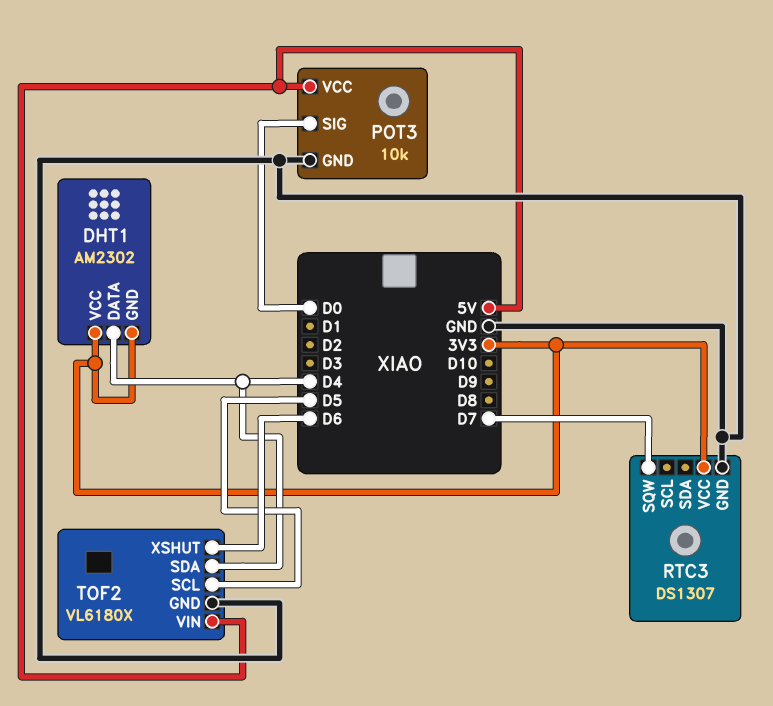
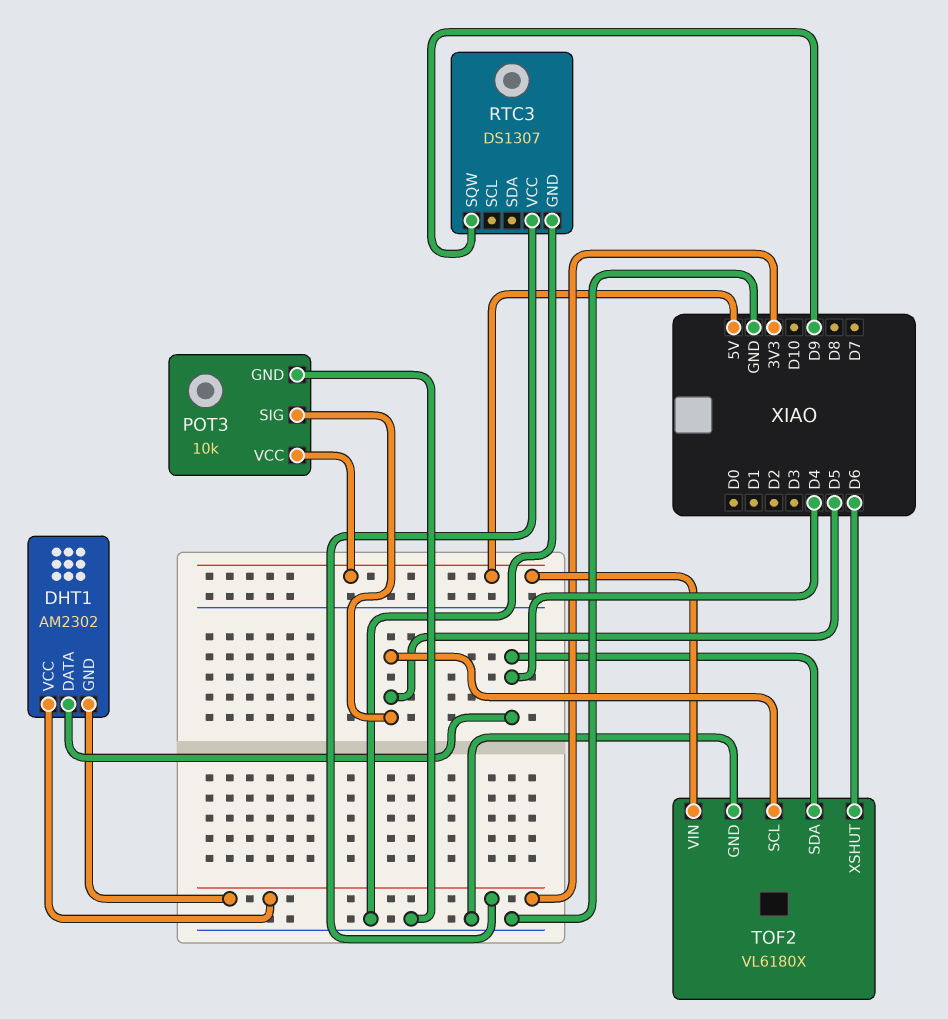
POT3 pin SIG: D0 -> D5
RTC3 pin SQW: D7 -> D9

